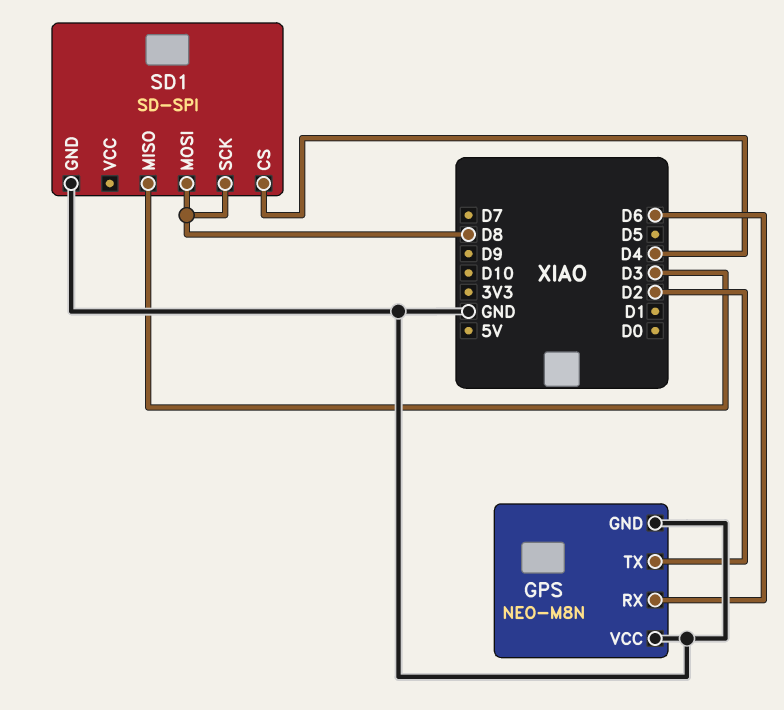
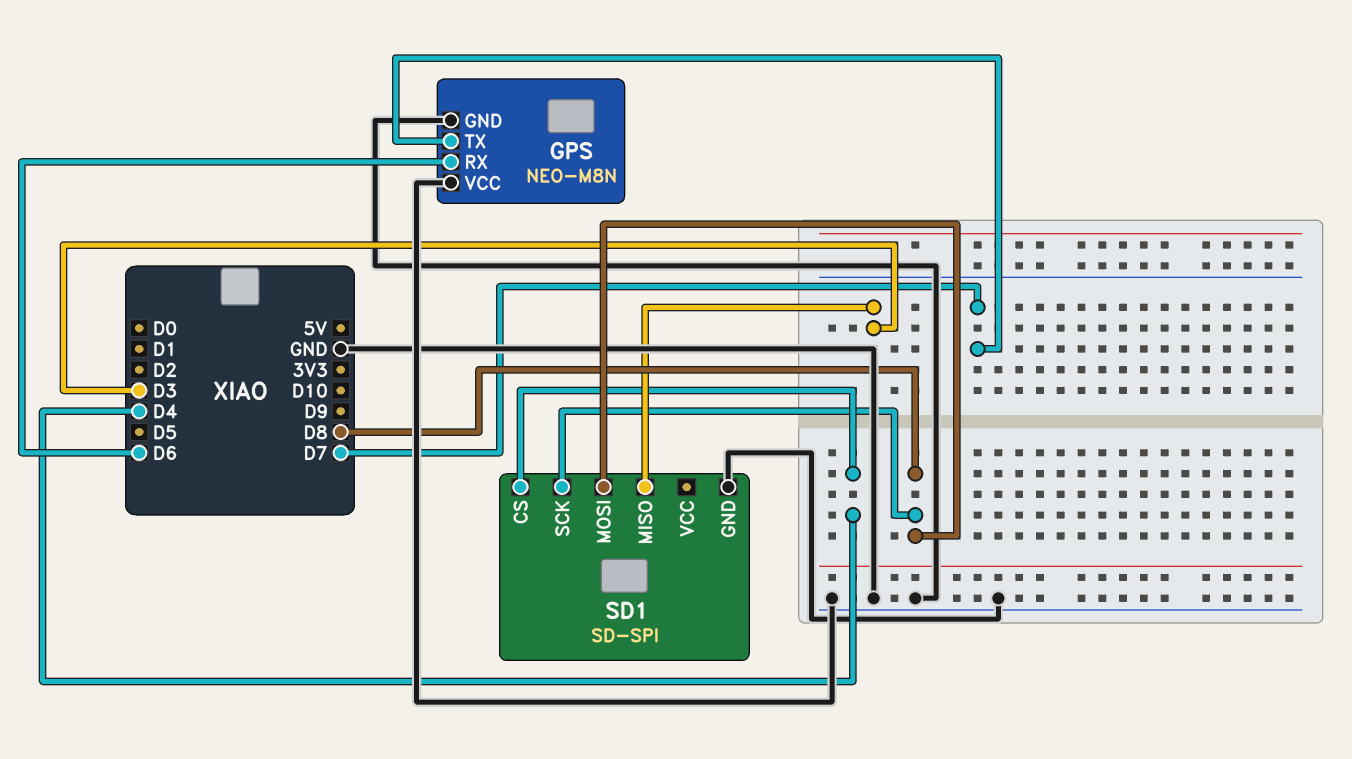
GPS pin TX: D2 -> D7

